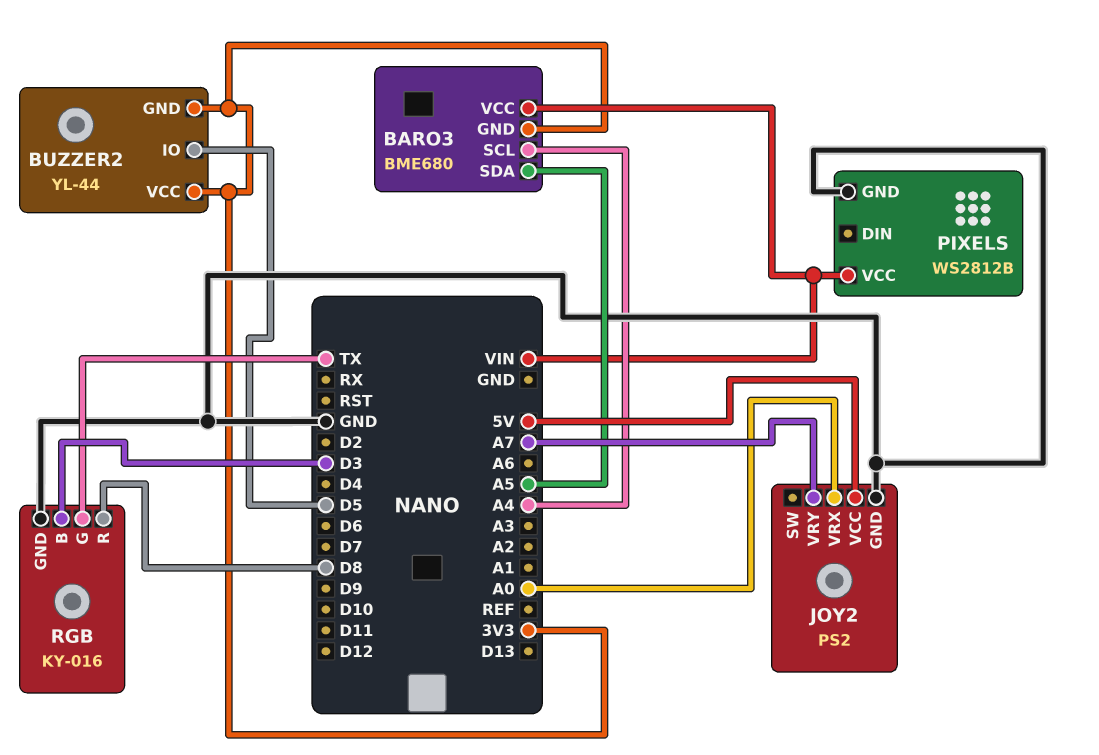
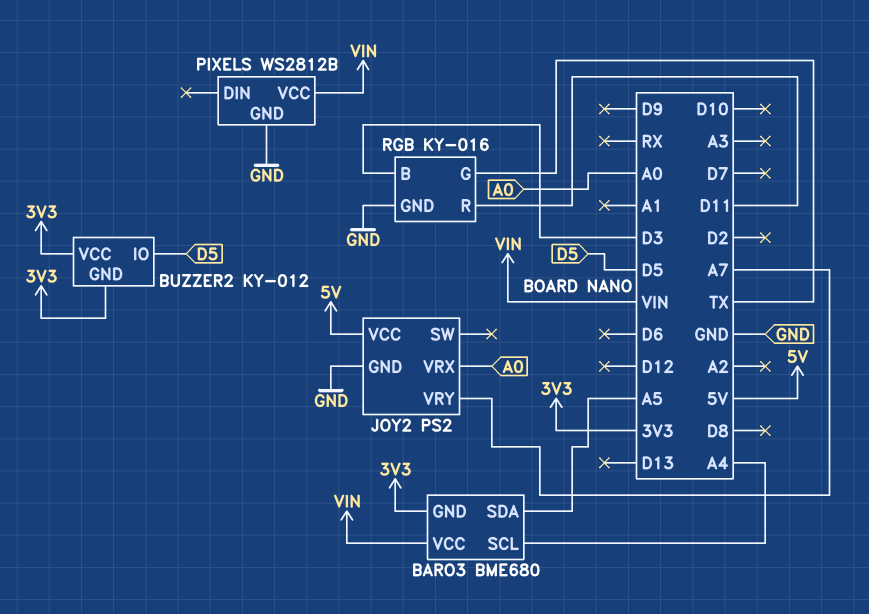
BUZZER2: YL-44 -> KY-012
RGB pin R: D8 -> D11

